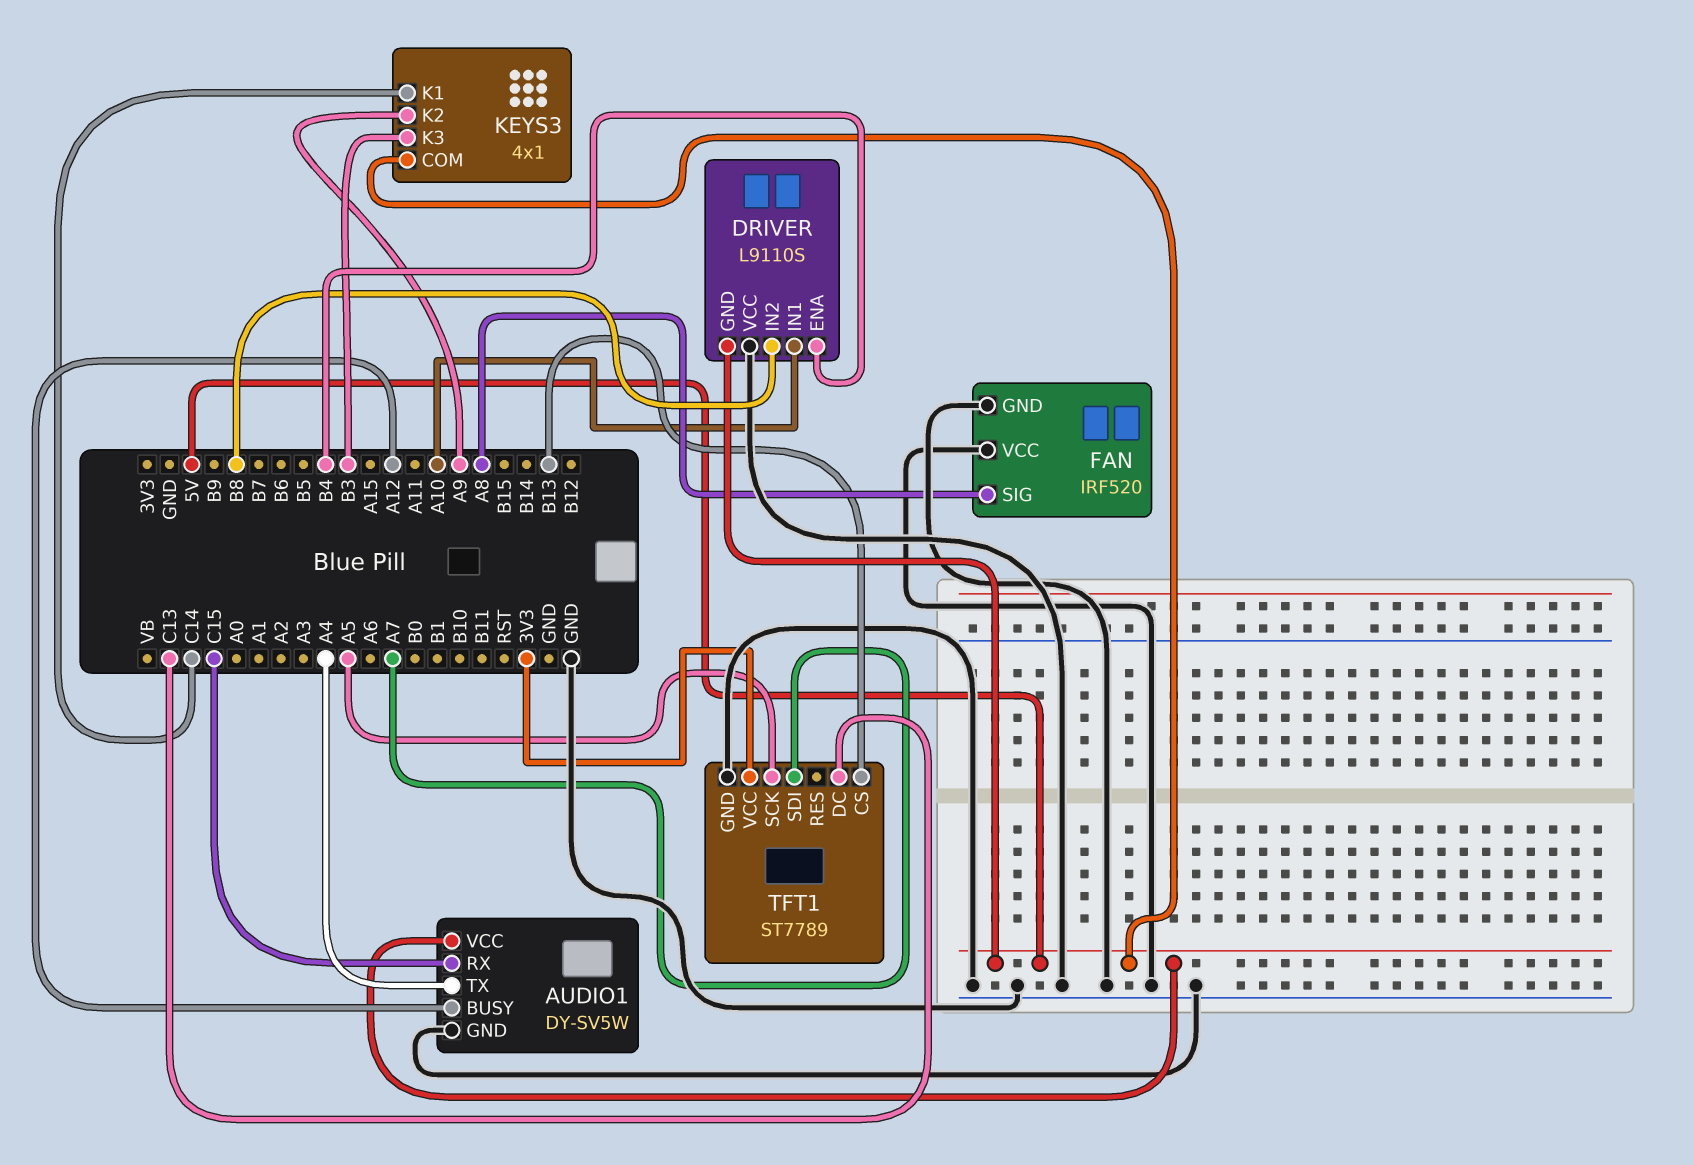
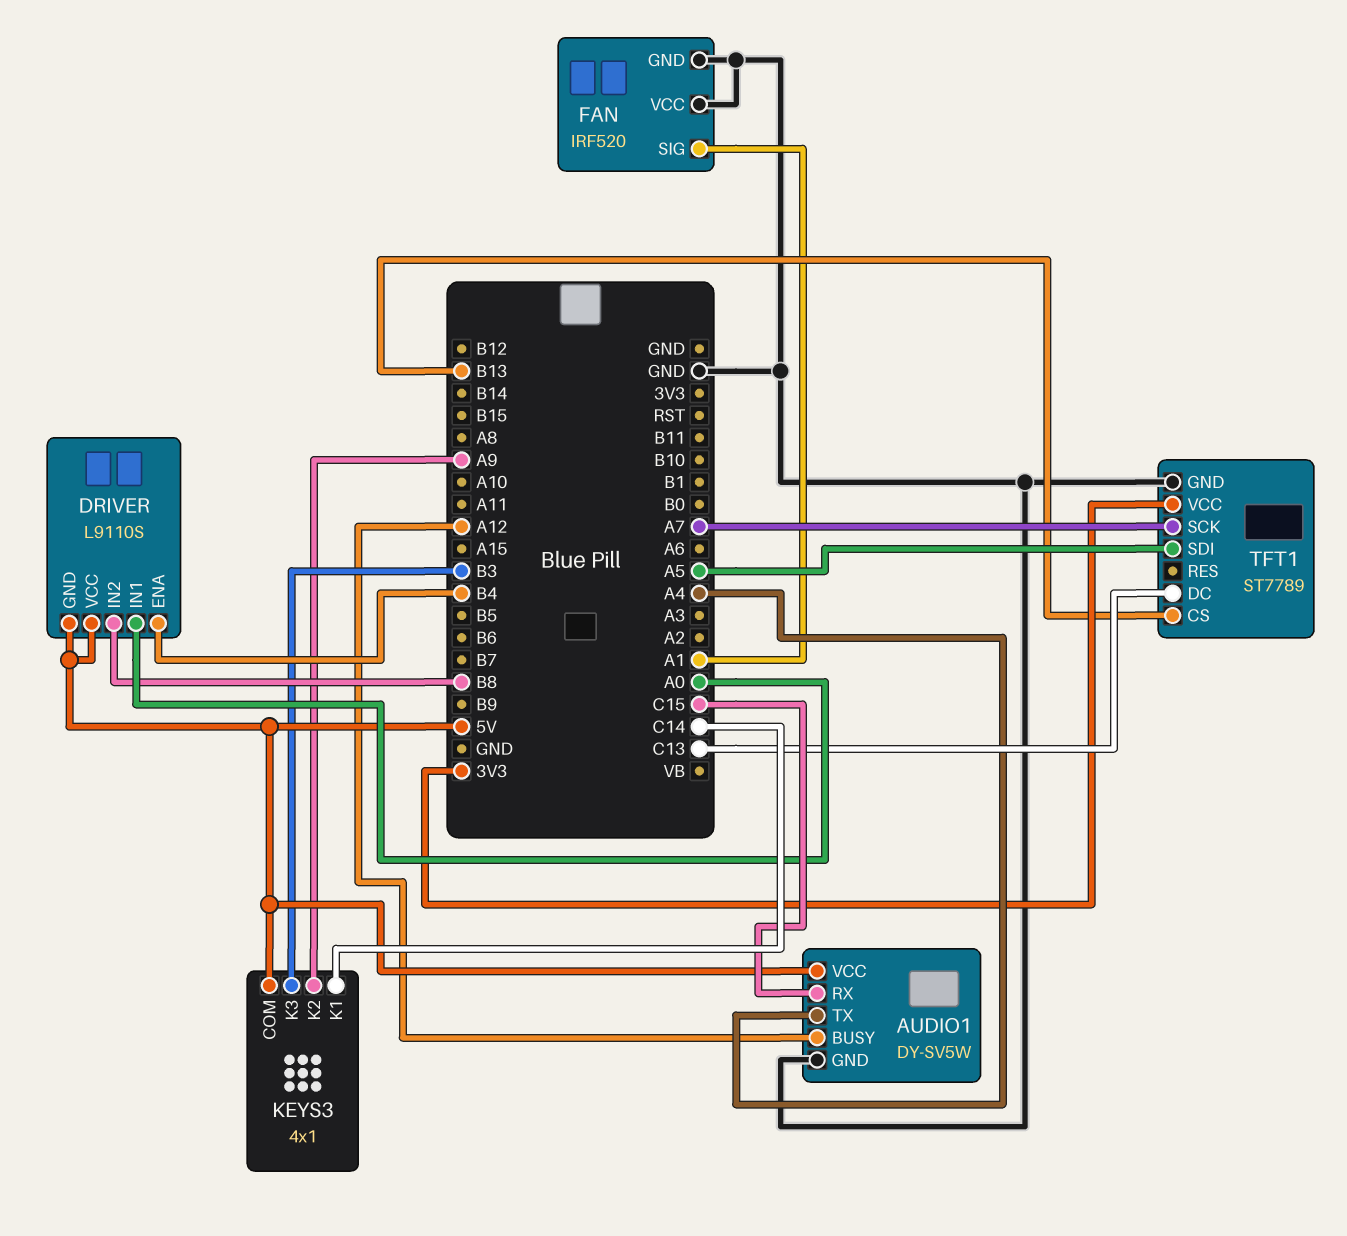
DRIVER pin IN1: A10 -> A0
DRIVER pin VCC: GND -> 5V
FAN pin SIG: A8 -> A1
TFT1 pin SCK: A5 -> A7
TFT1 pin SDI: A7 -> A5

